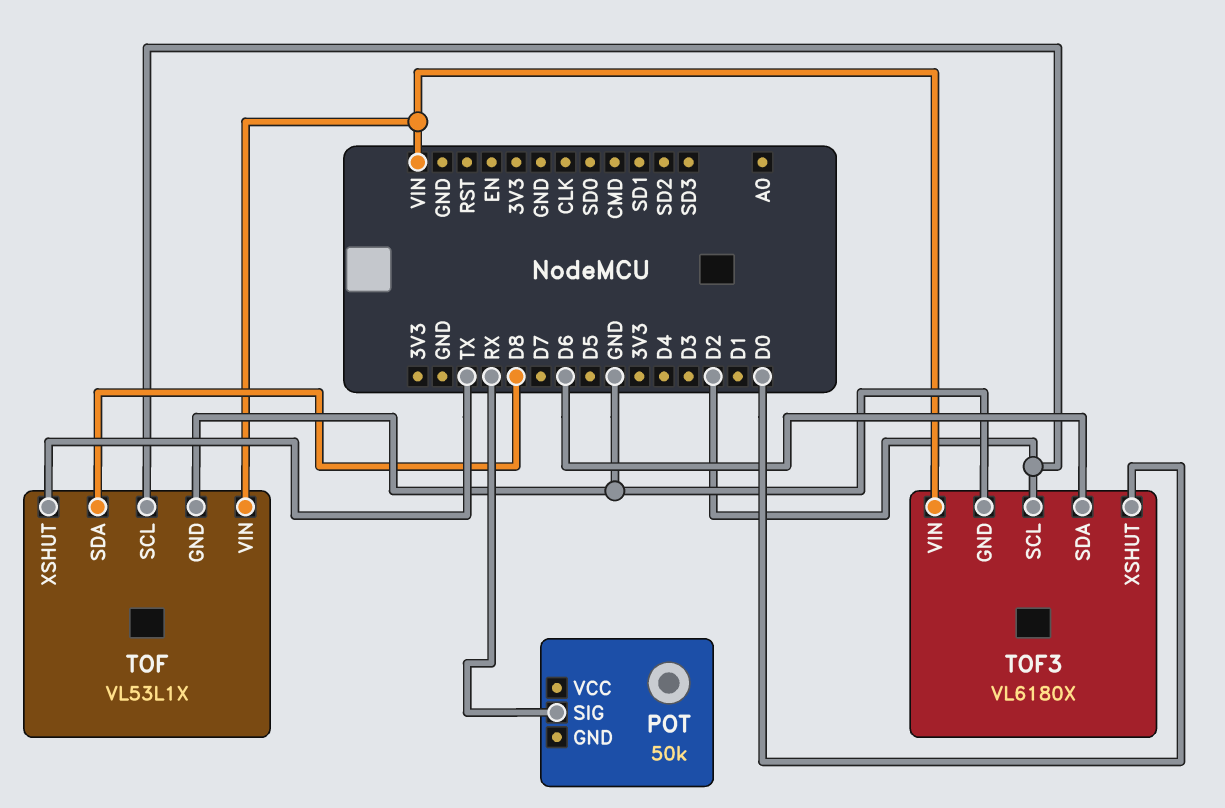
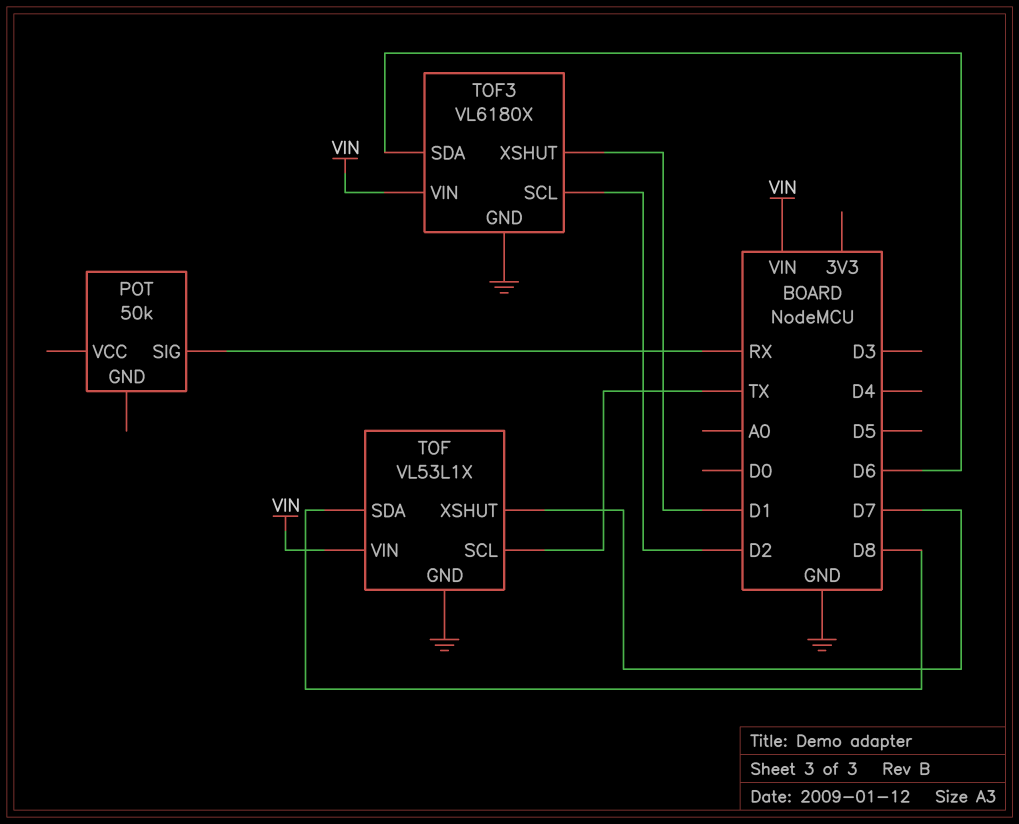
TOF pin SCL: D2 -> TX
TOF pin XSHUT: TX -> D7
TOF3 pin XSHUT: D0 -> D1

